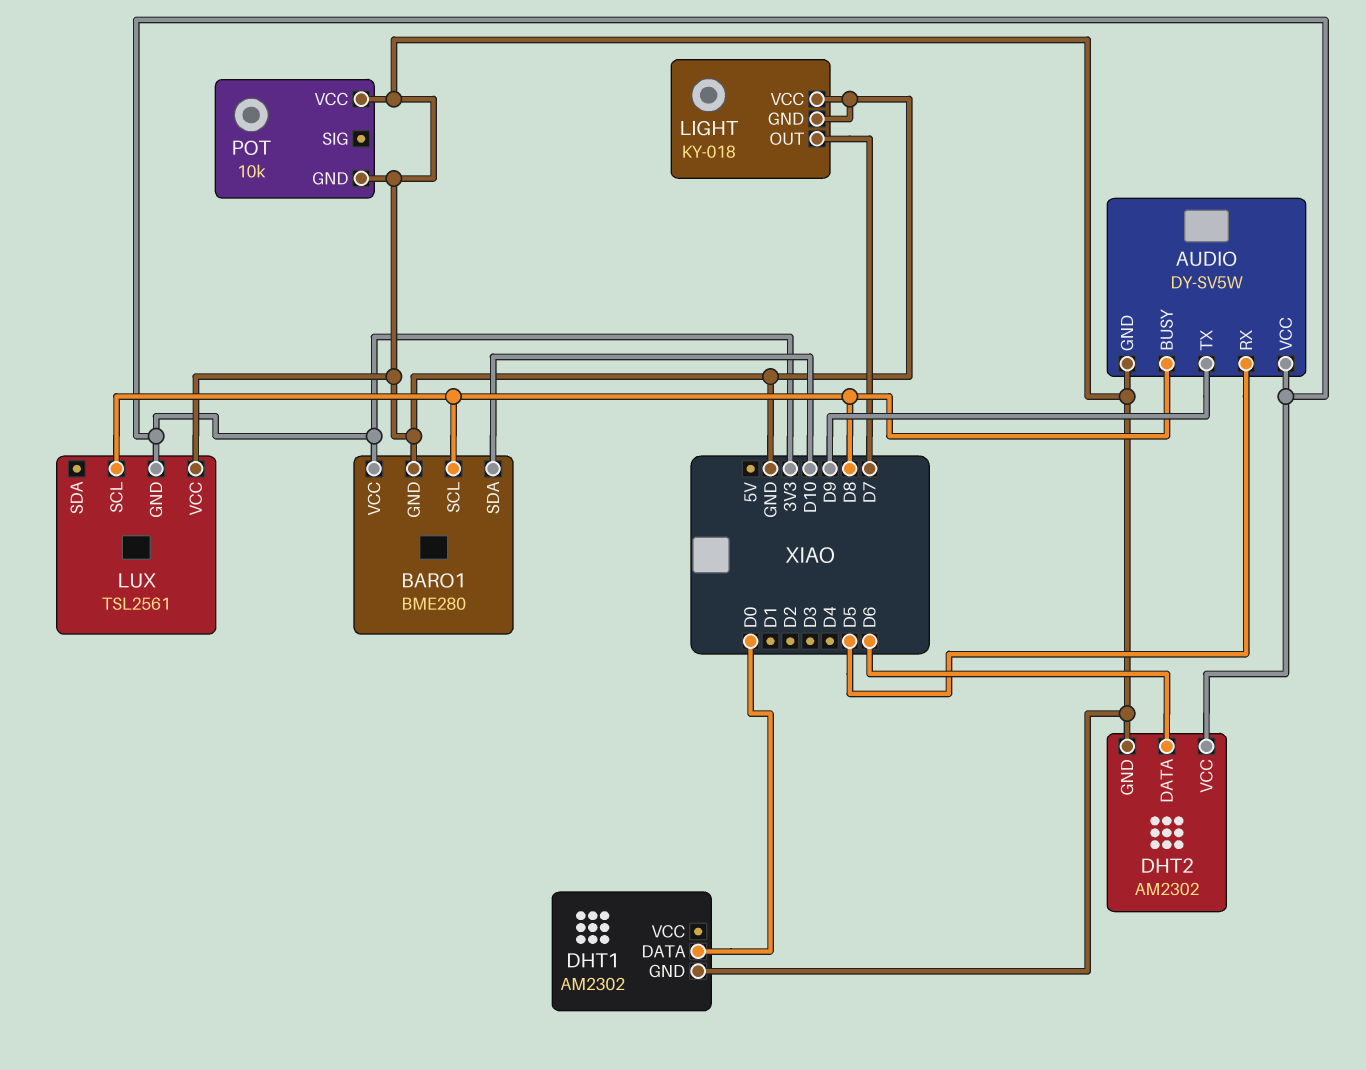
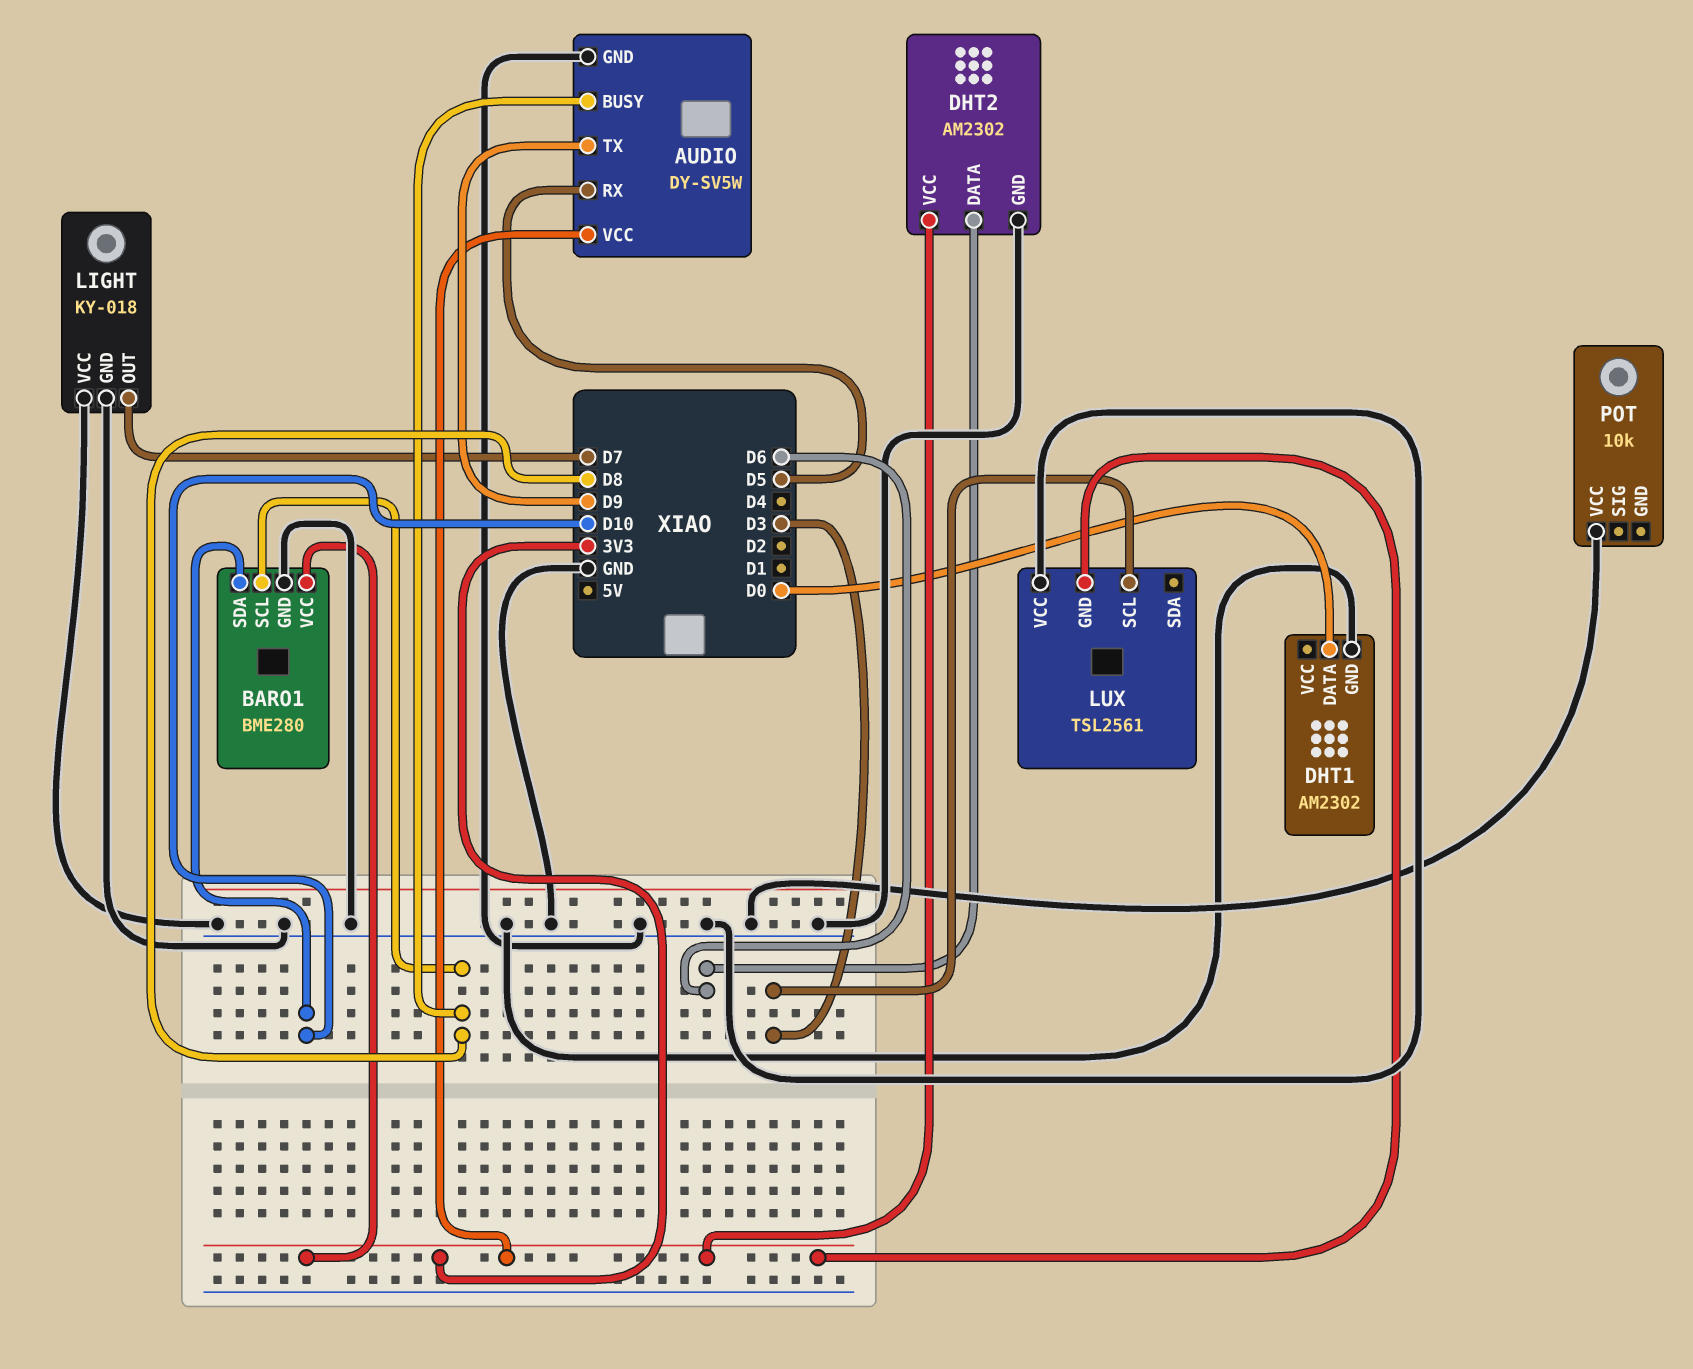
LUX pin SCL: D8 -> D3
POT pin GND: GND -> none

